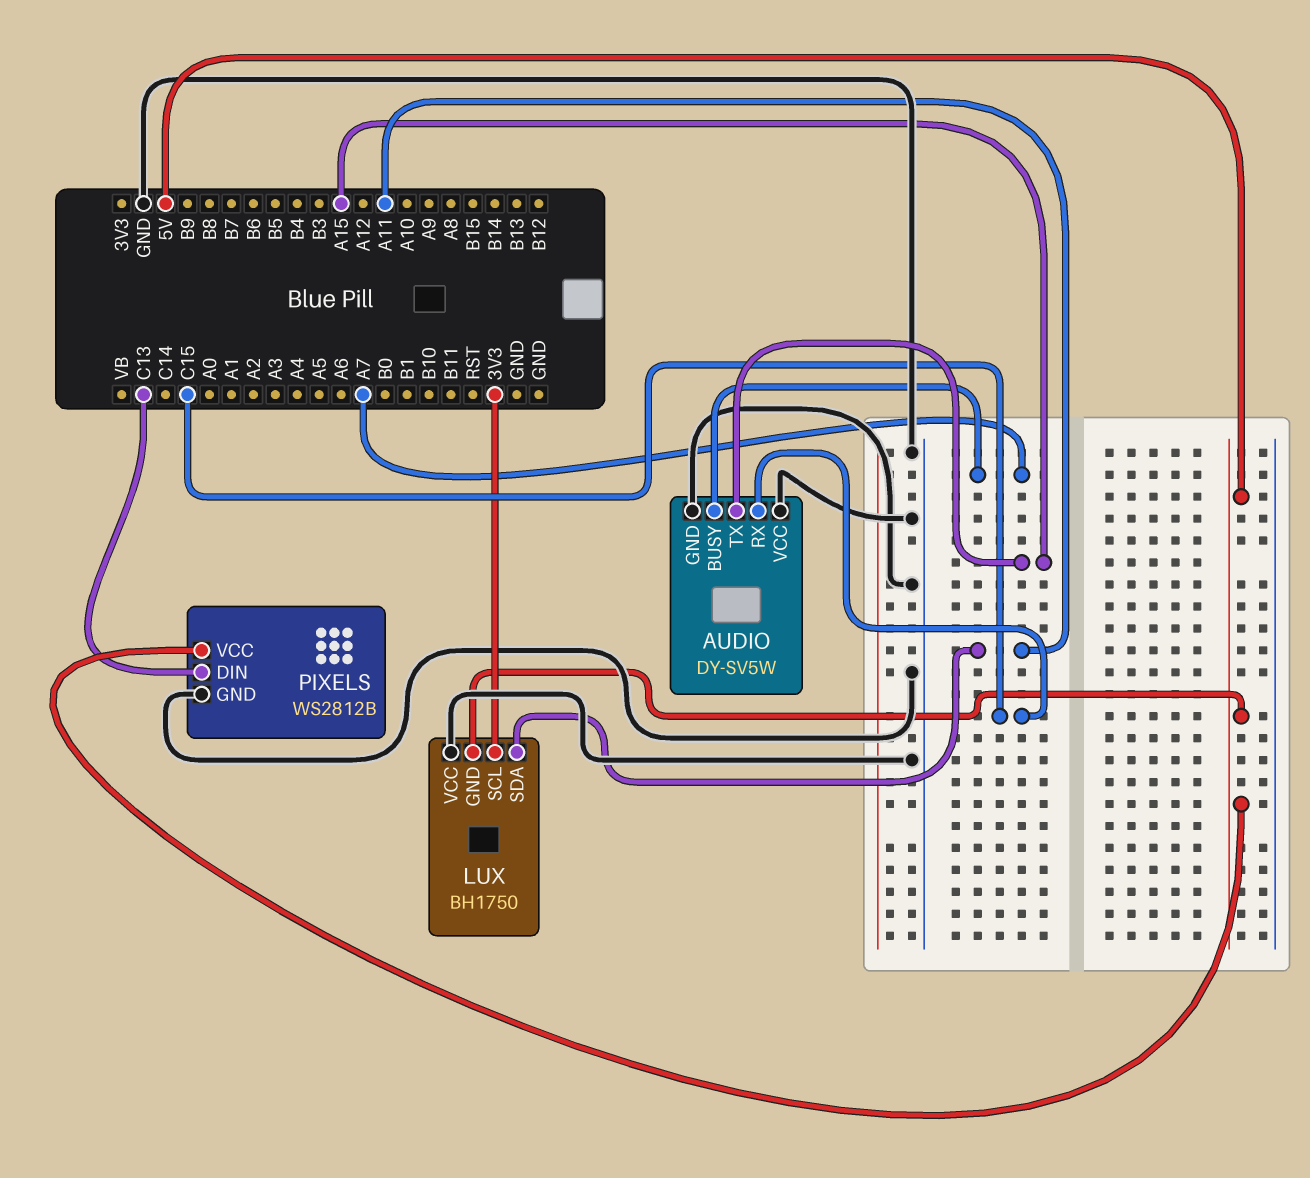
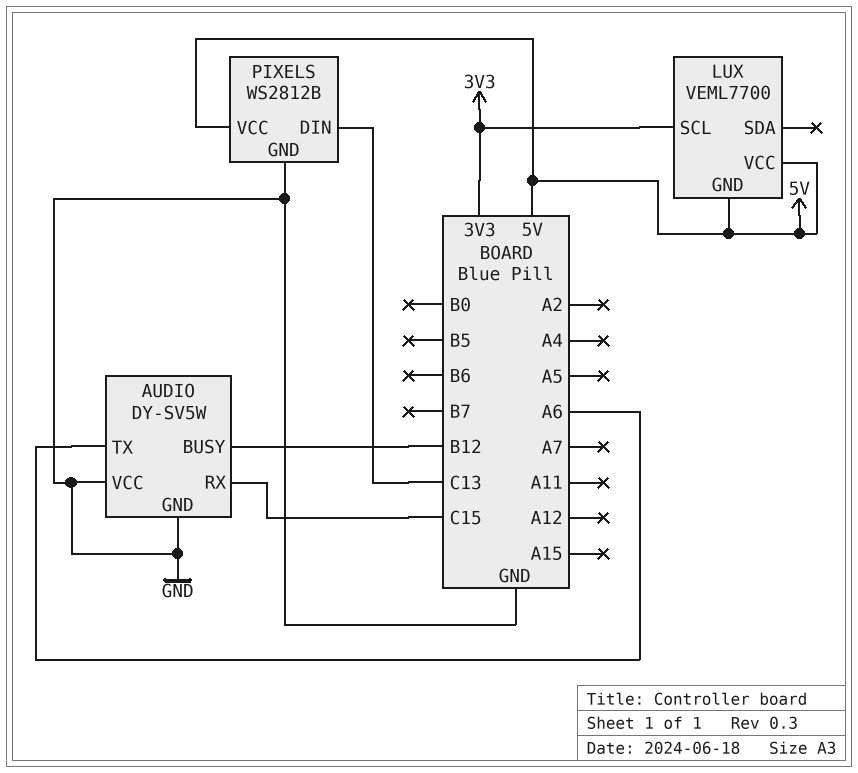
AUDIO pin BUSY: A7 -> B12
AUDIO pin TX: A15 -> A6
LUX: BH1750 -> VEML7700
LUX pin SDA: A11 -> none
LUX pin VCC: GND -> 5V

